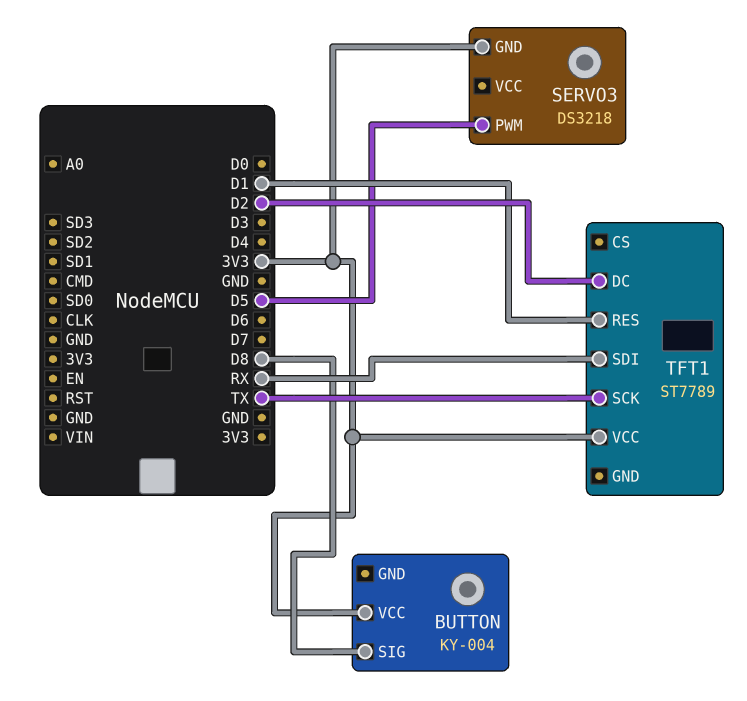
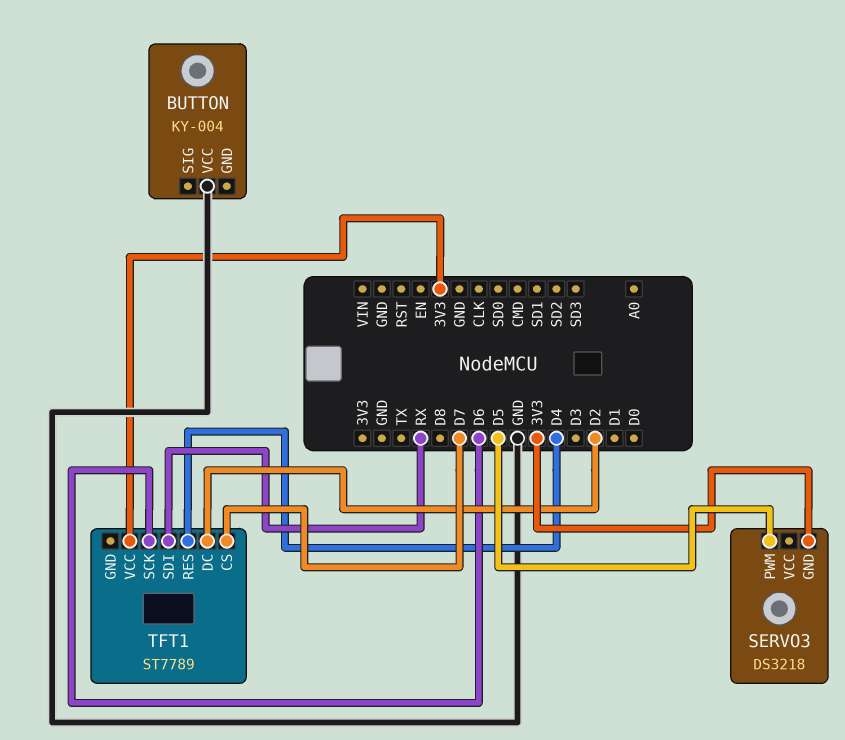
BUTTON pin SIG: D8 -> none
BUTTON pin VCC: 3V3 -> GND
TFT1 pin CS: none -> D7
TFT1 pin RES: D1 -> D4
TFT1 pin SCK: TX -> D6

